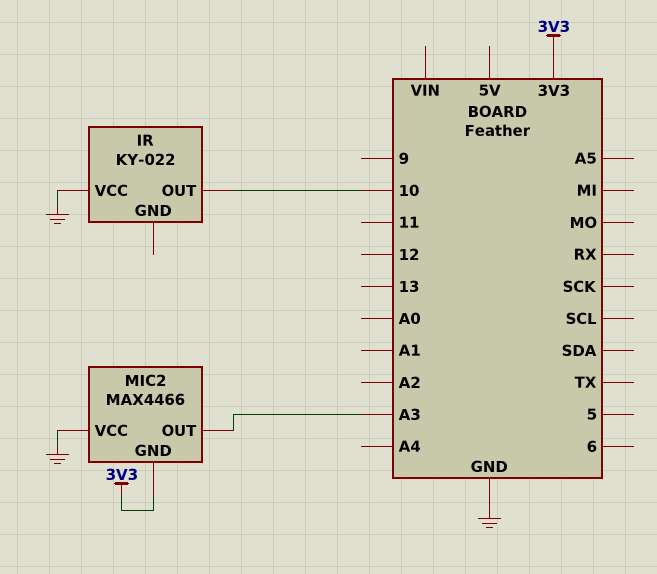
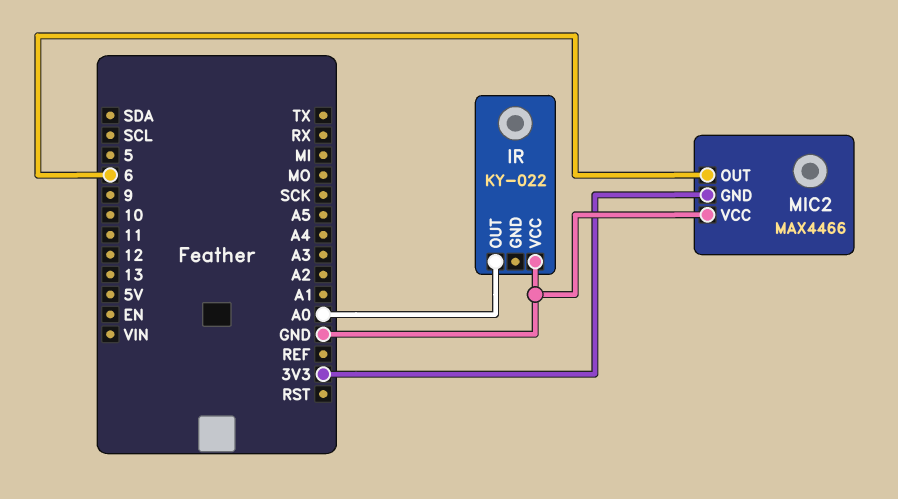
IR pin OUT: 10 -> A0
MIC2 pin OUT: A3 -> 6

